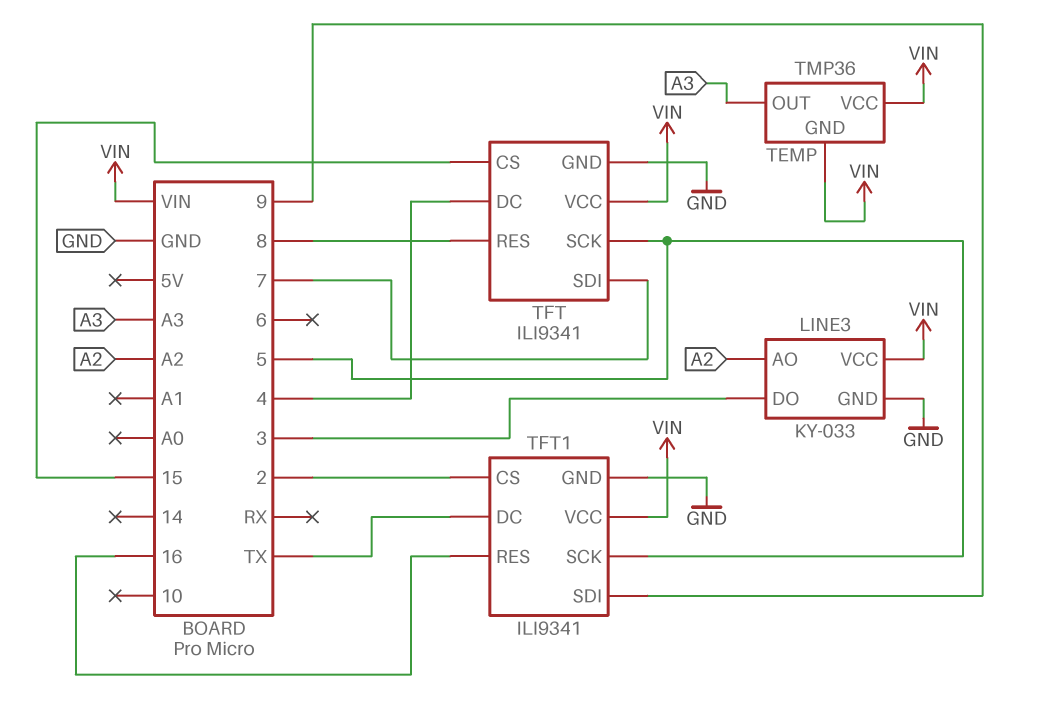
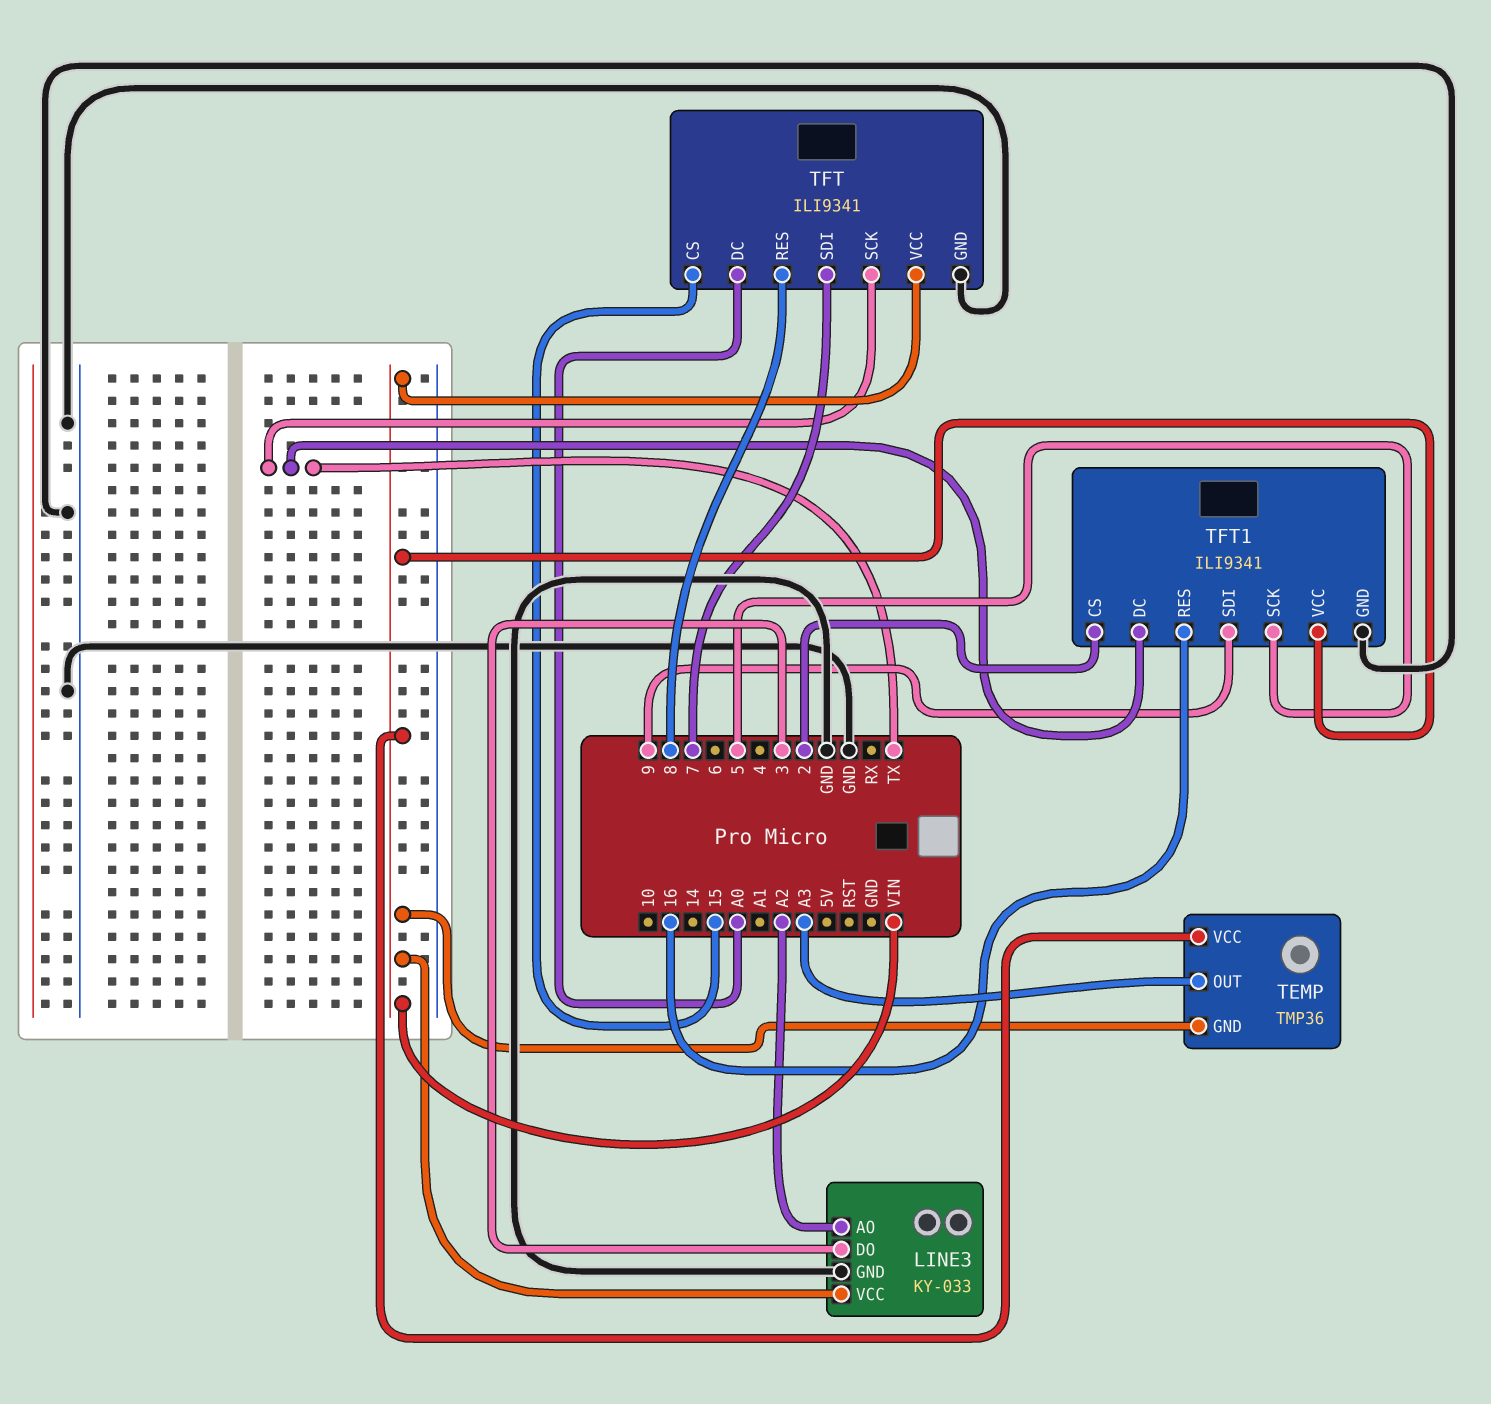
TFT pin DC: 4 -> A0
TFT pin SCK: 5 -> TX

